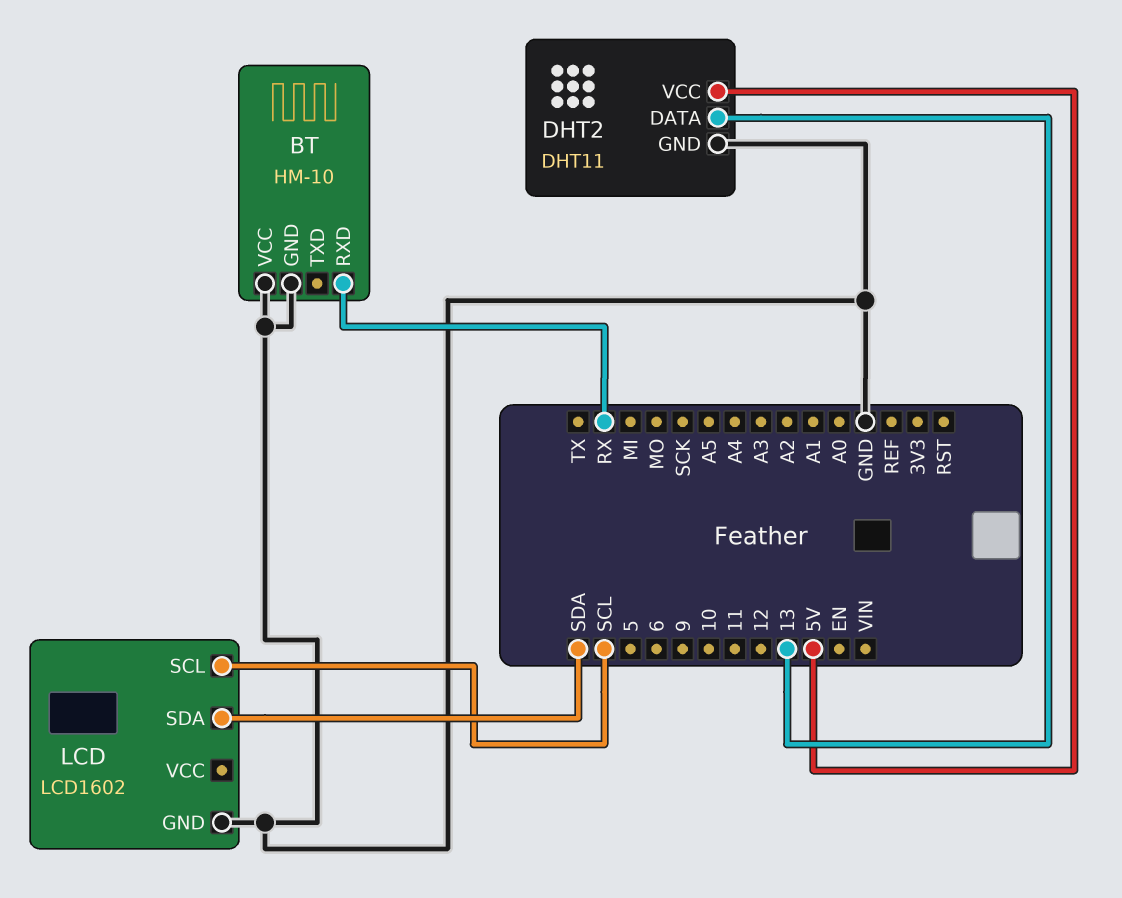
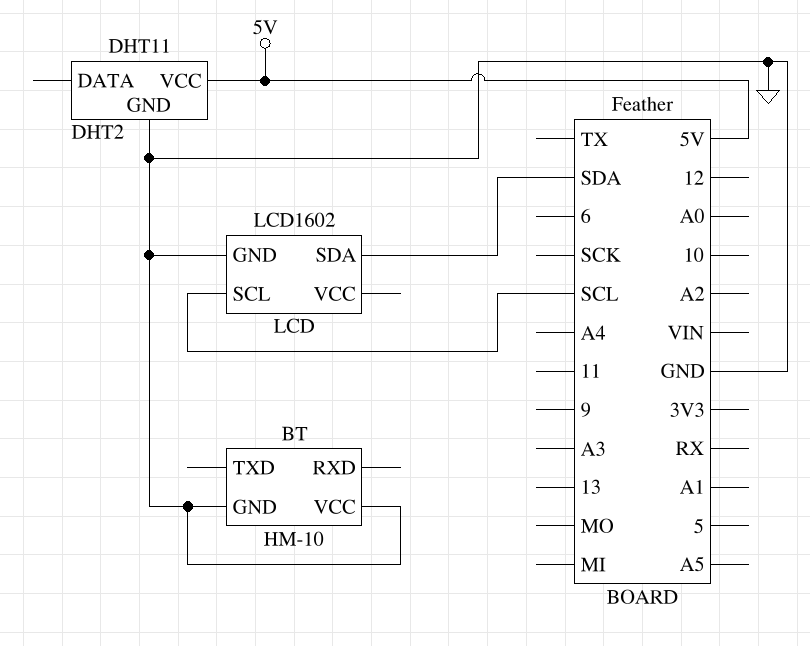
BT pin RXD: RX -> none
DHT2 pin DATA: 13 -> none

